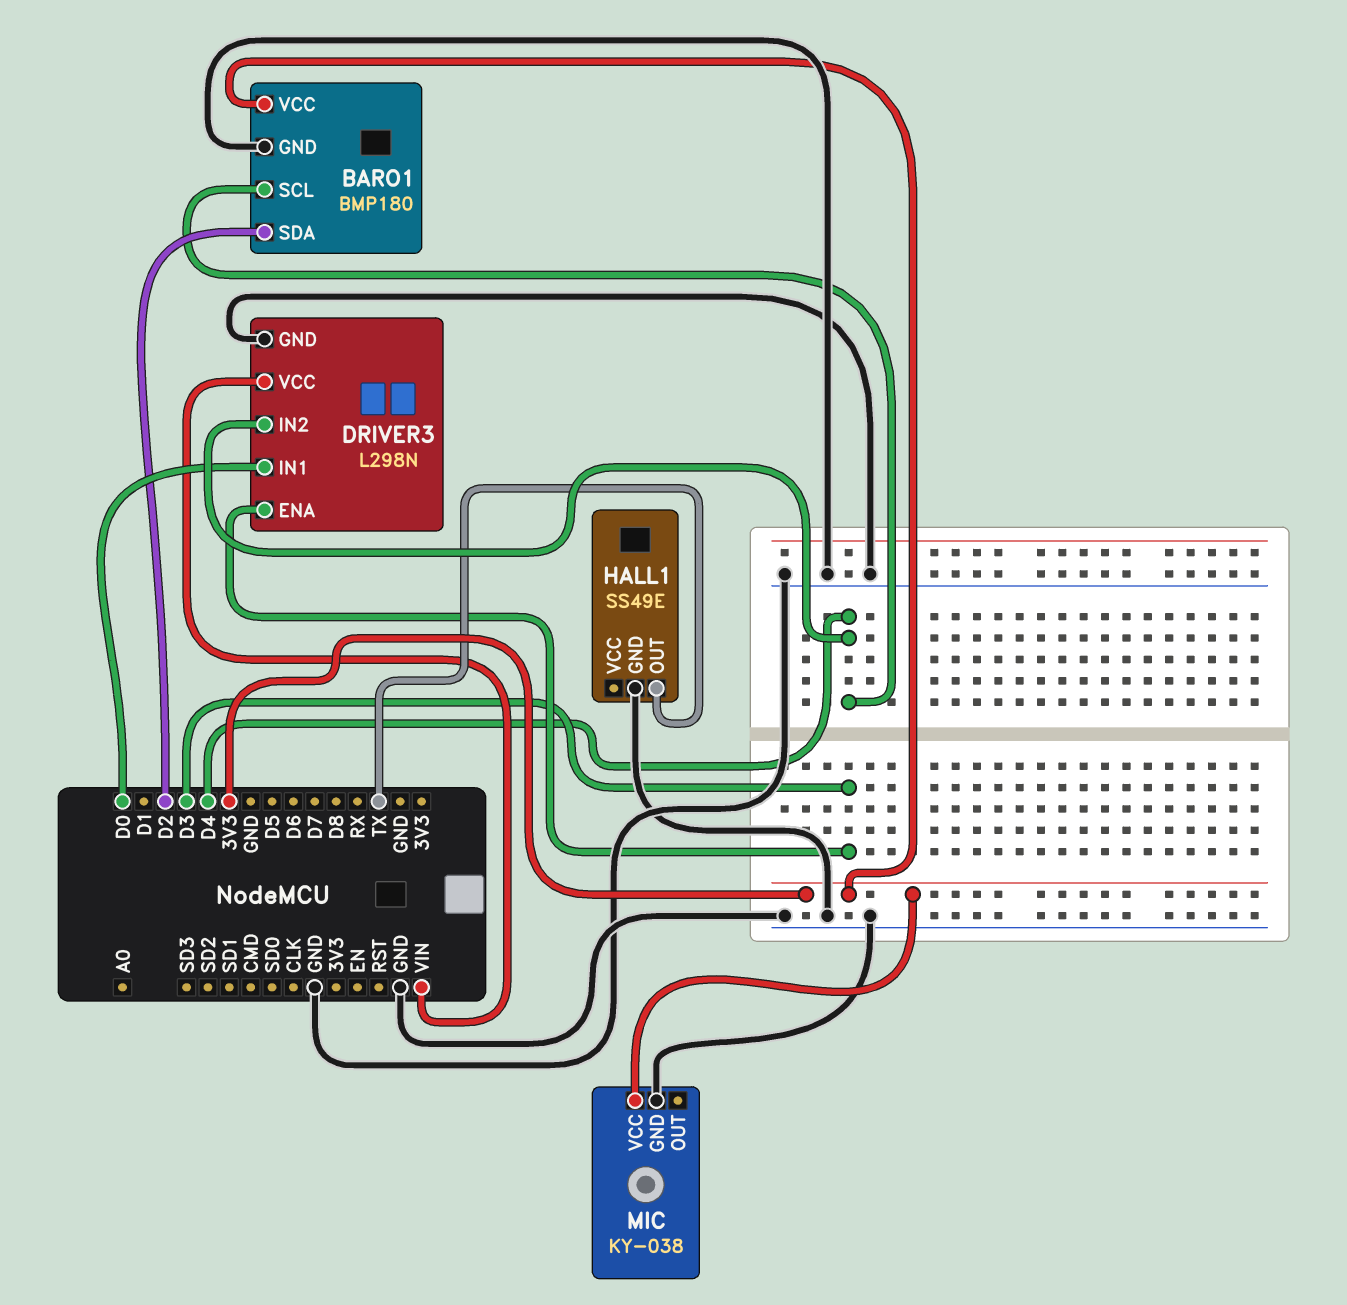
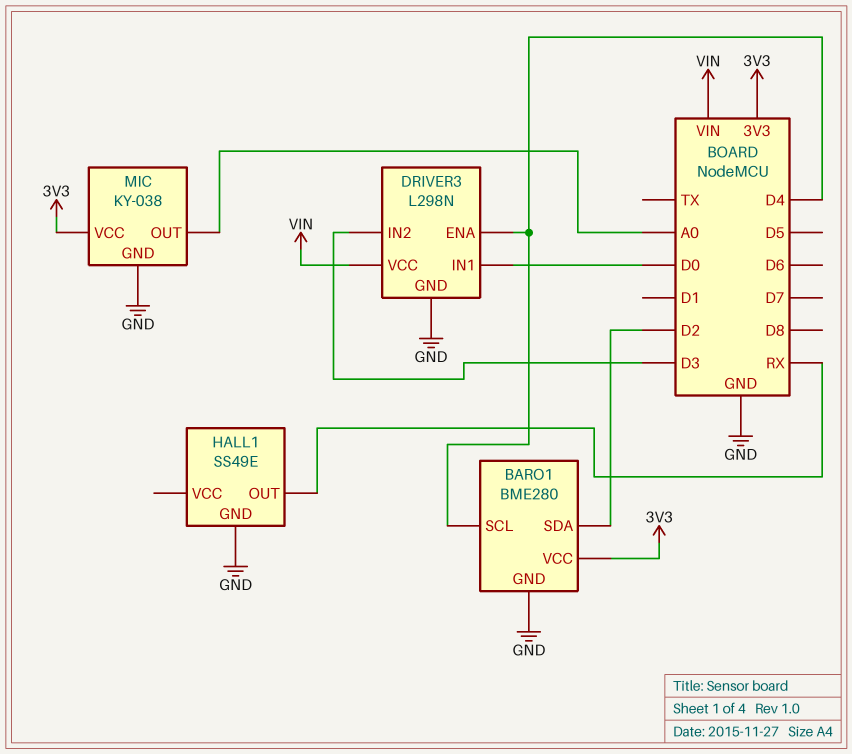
BARO1: BMP180 -> BME280
DRIVER3 pin ENA: D3 -> D4
DRIVER3 pin IN2: D4 -> D3
HALL1 pin OUT: TX -> RX
MIC pin OUT: none -> A0

